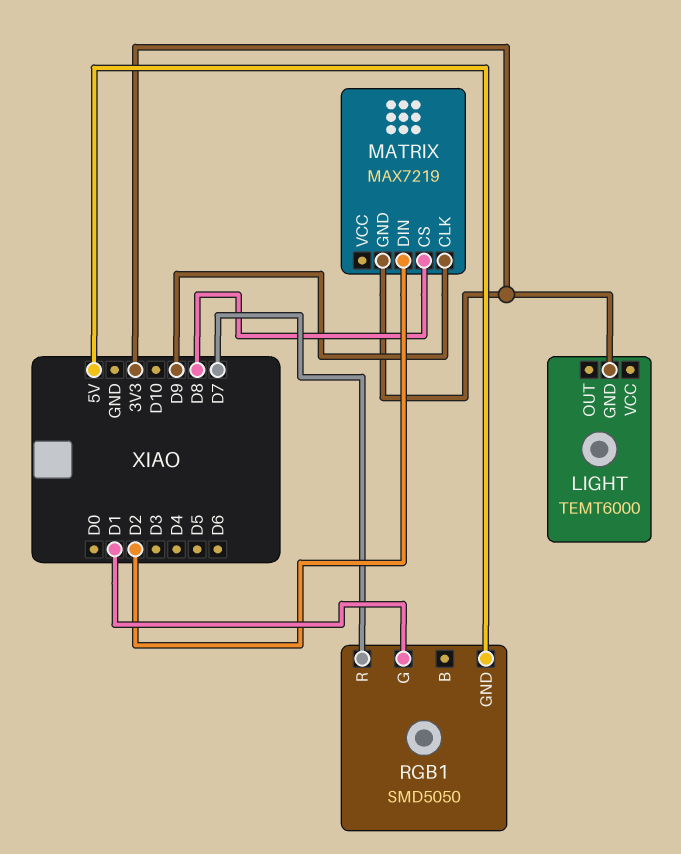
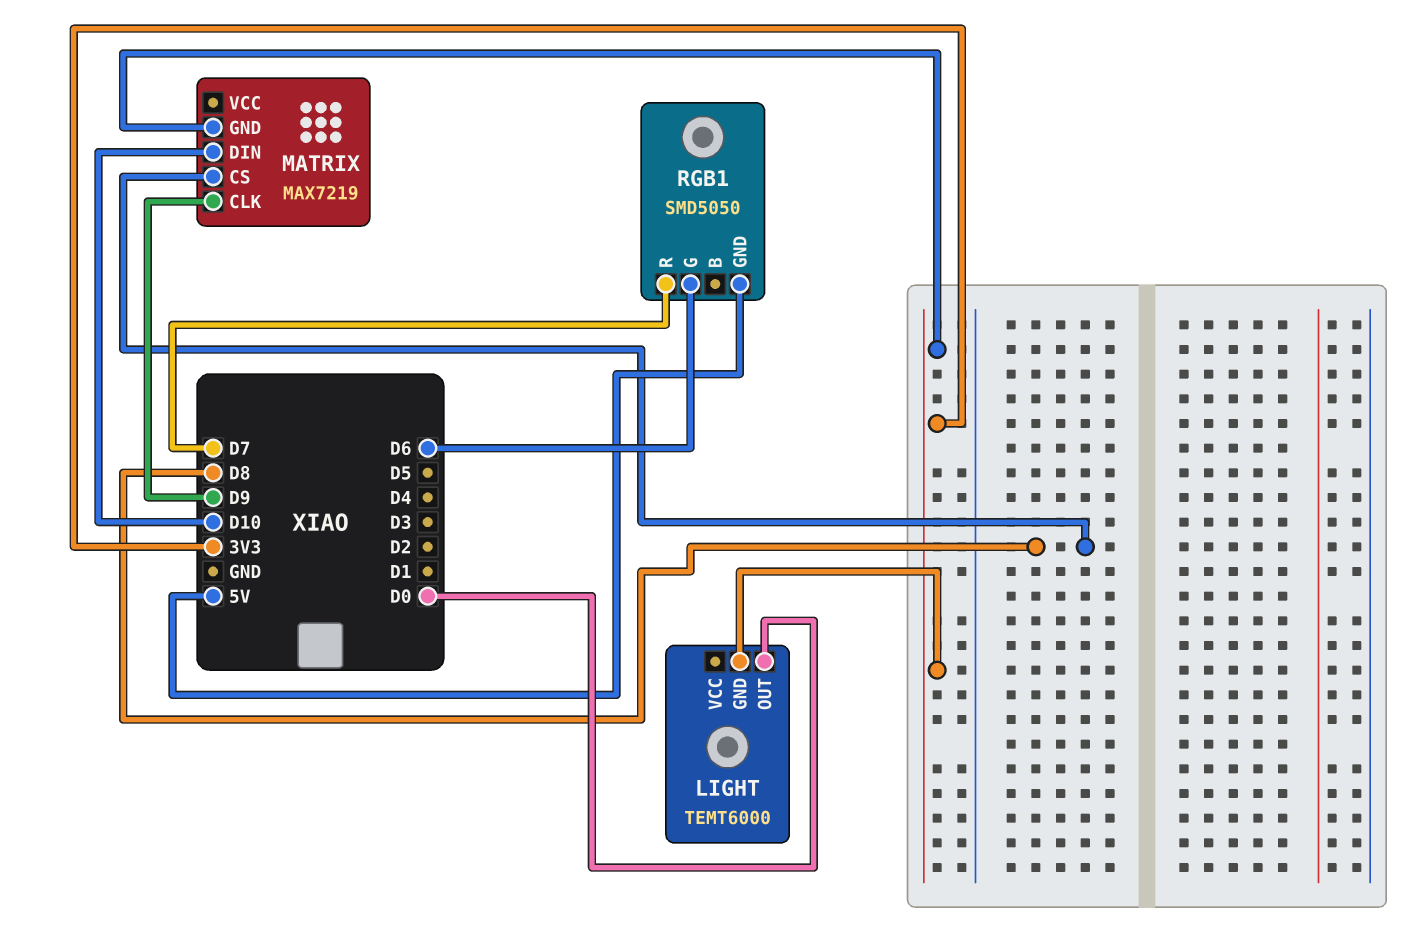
LIGHT pin OUT: none -> D0
MATRIX pin DIN: D2 -> D10
RGB1 pin G: D1 -> D6

